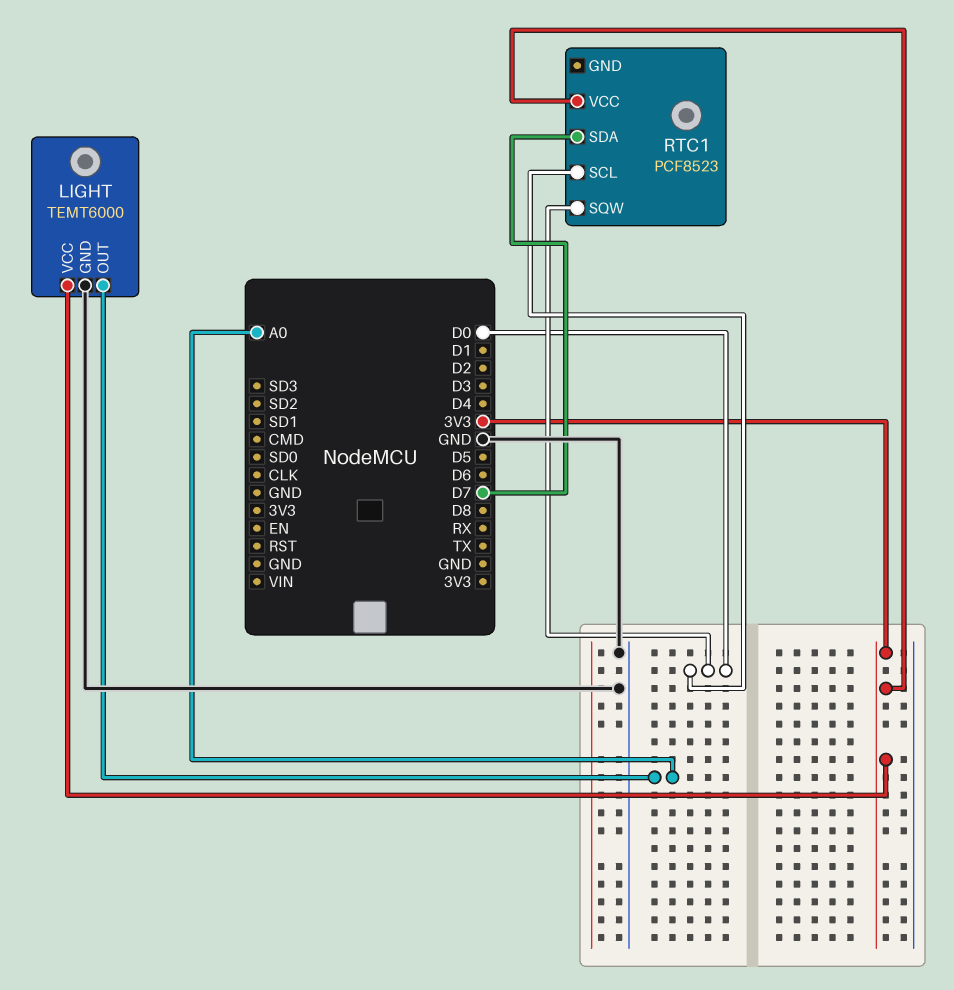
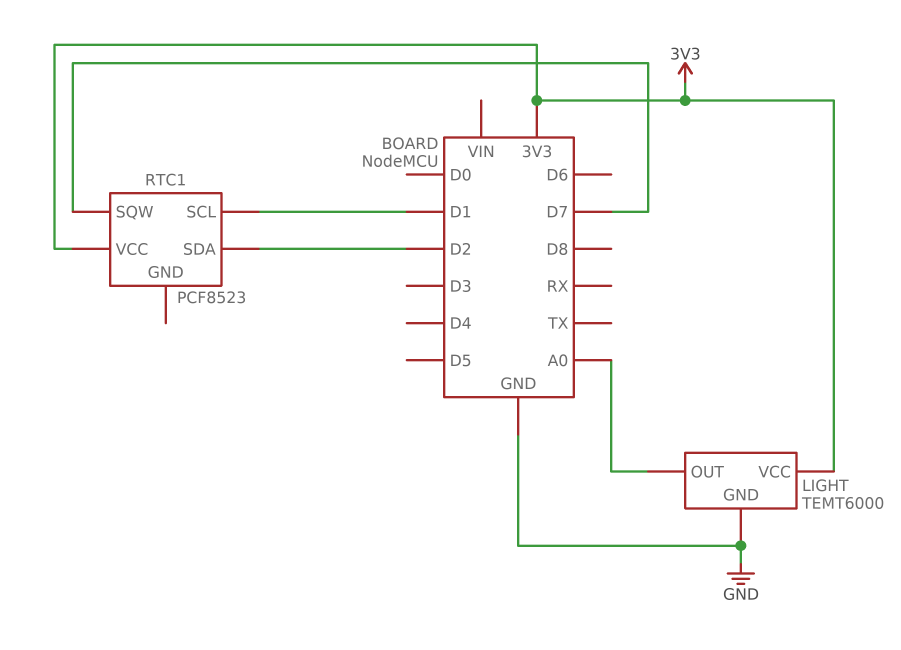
RTC1 pin SCL: D0 -> D1
RTC1 pin SDA: D7 -> D2
RTC1 pin SQW: D0 -> D7

